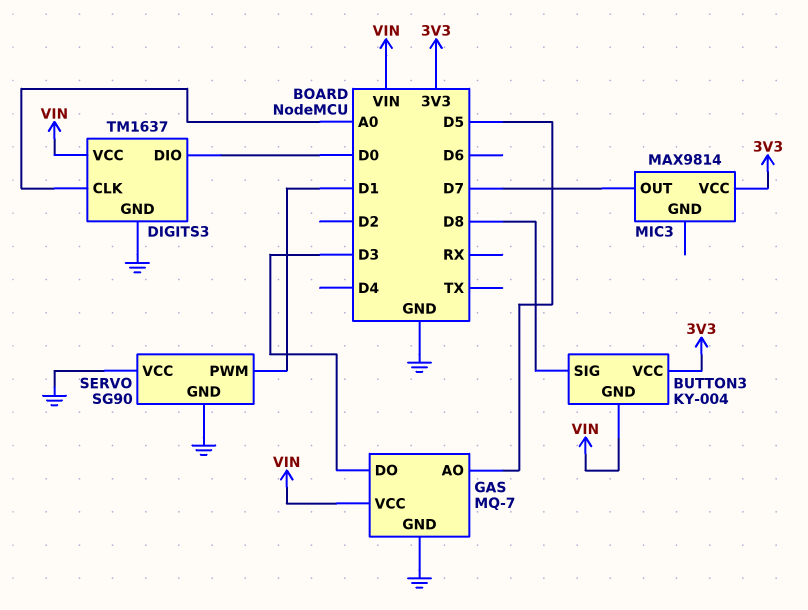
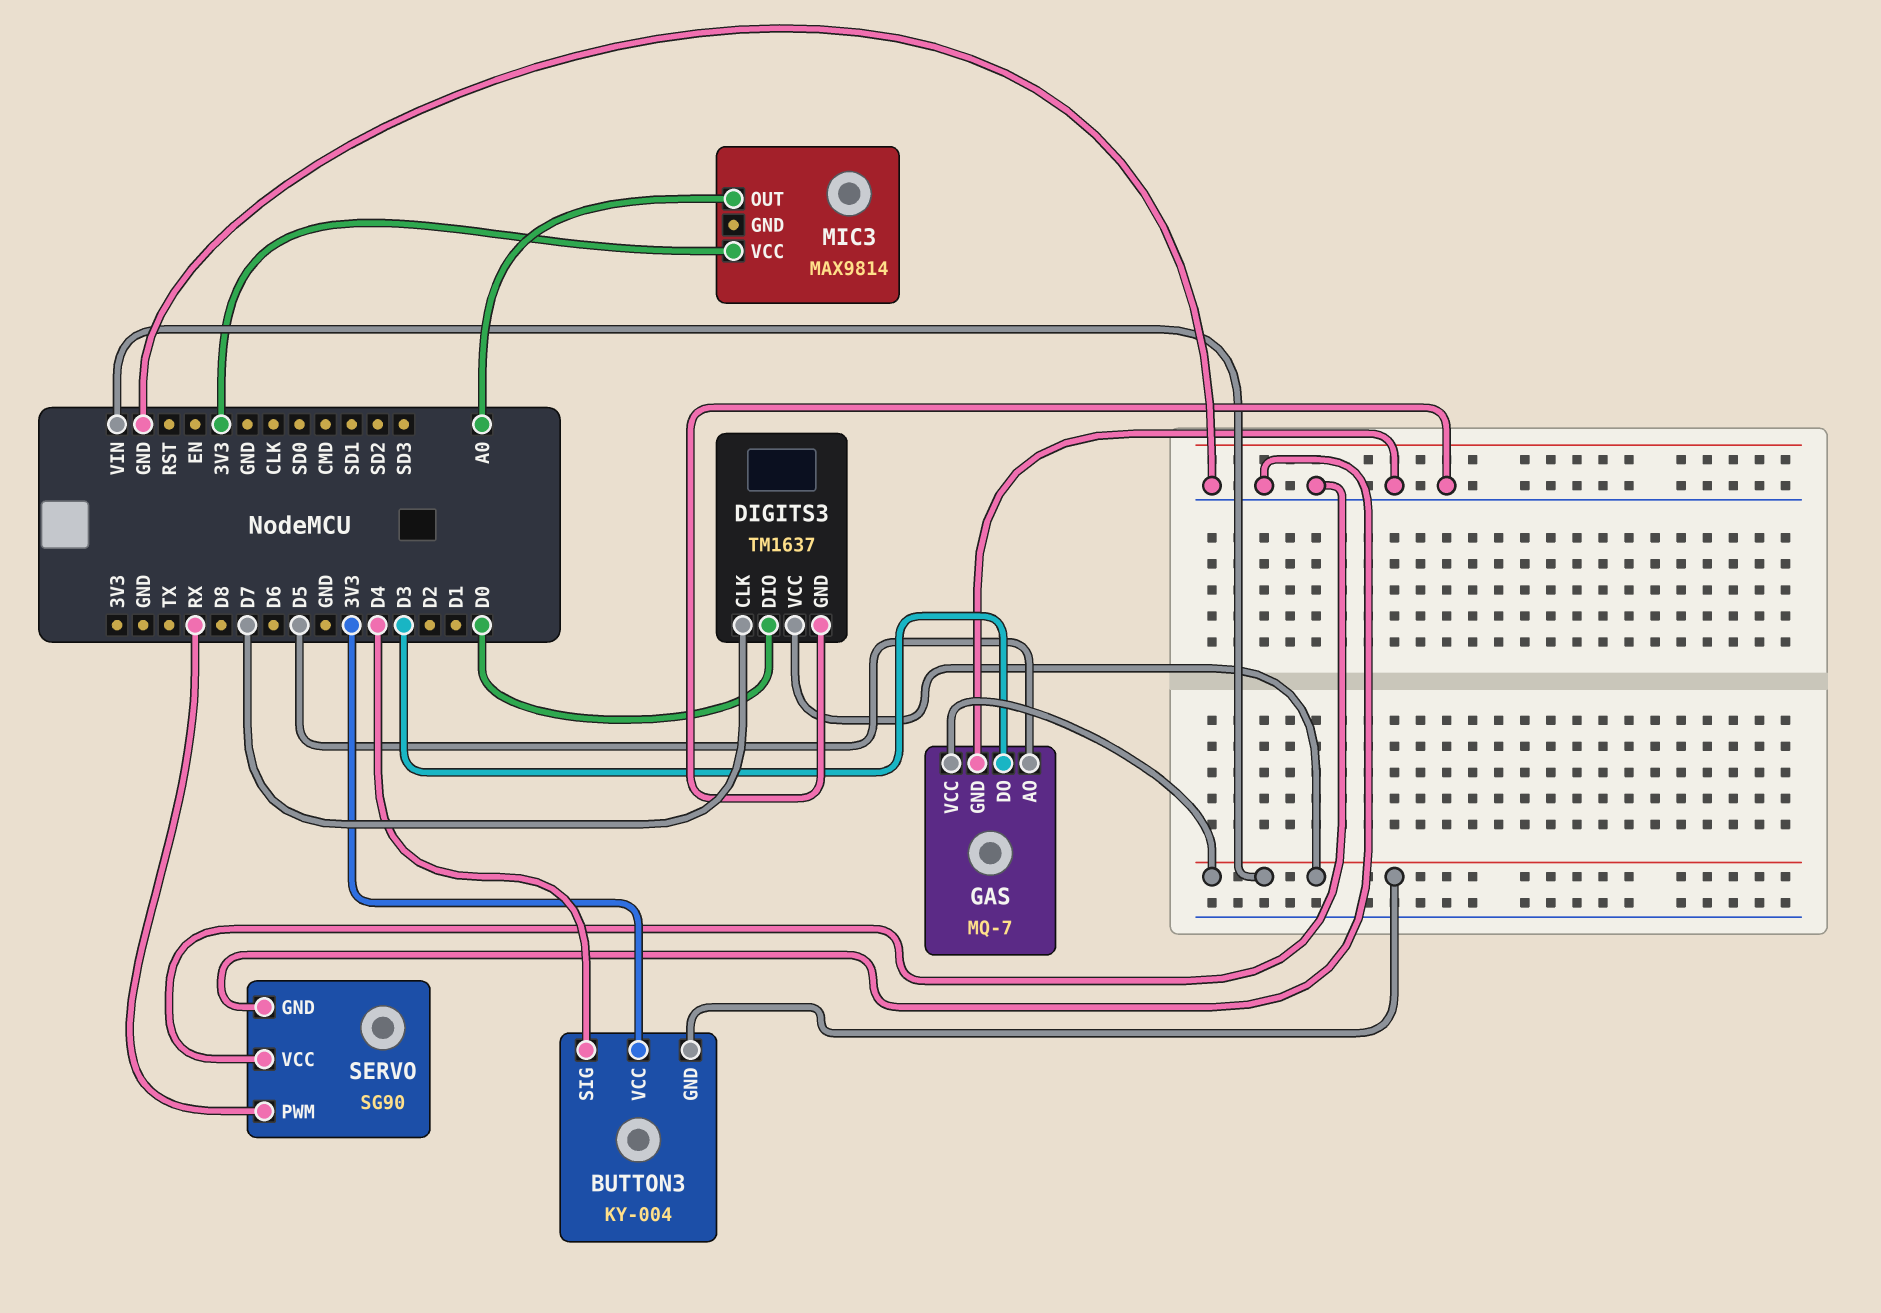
BUTTON3 pin SIG: D8 -> D4
DIGITS3 pin CLK: A0 -> D7
MIC3 pin OUT: D7 -> A0
SERVO pin PWM: D1 -> RX

